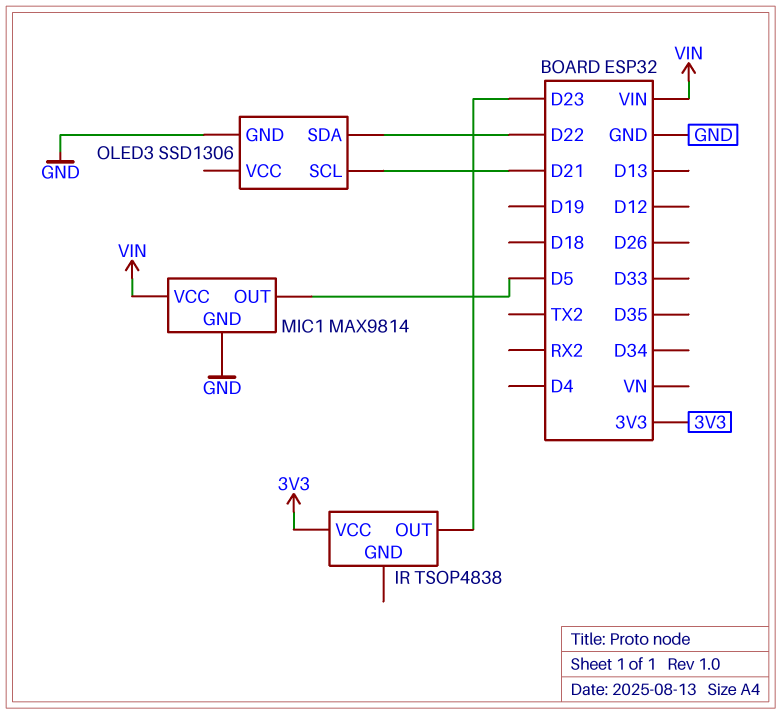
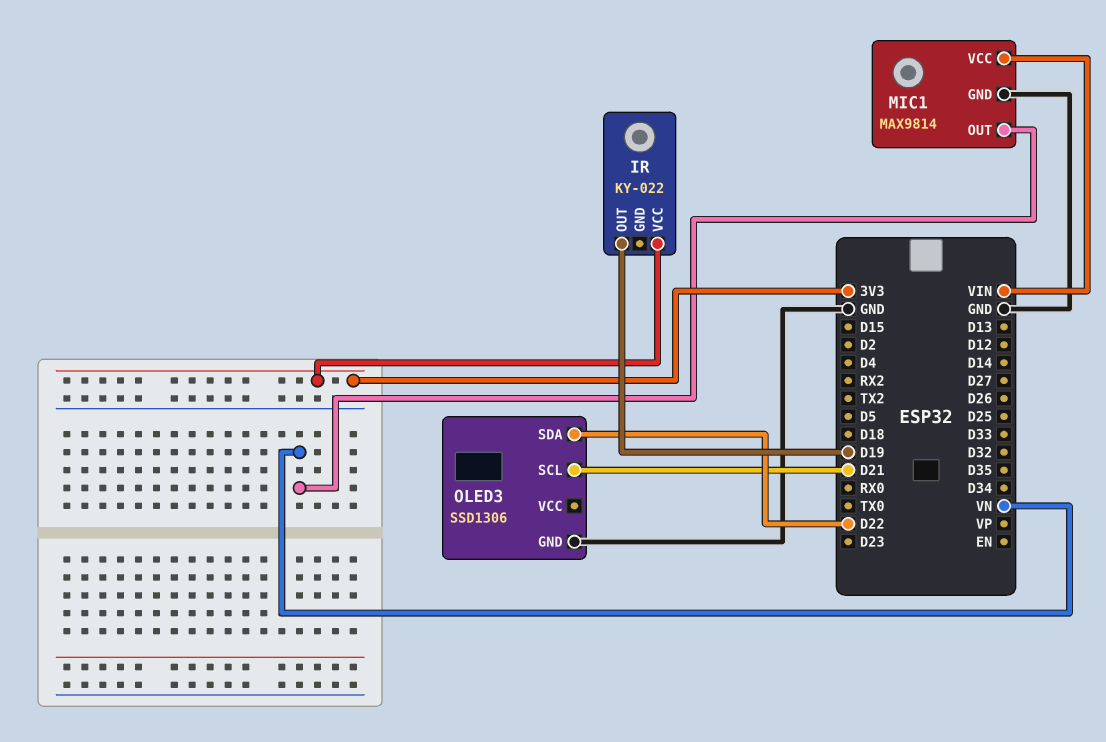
IR: TSOP4838 -> KY-022
IR pin OUT: D23 -> D19
MIC1 pin OUT: D5 -> VN

